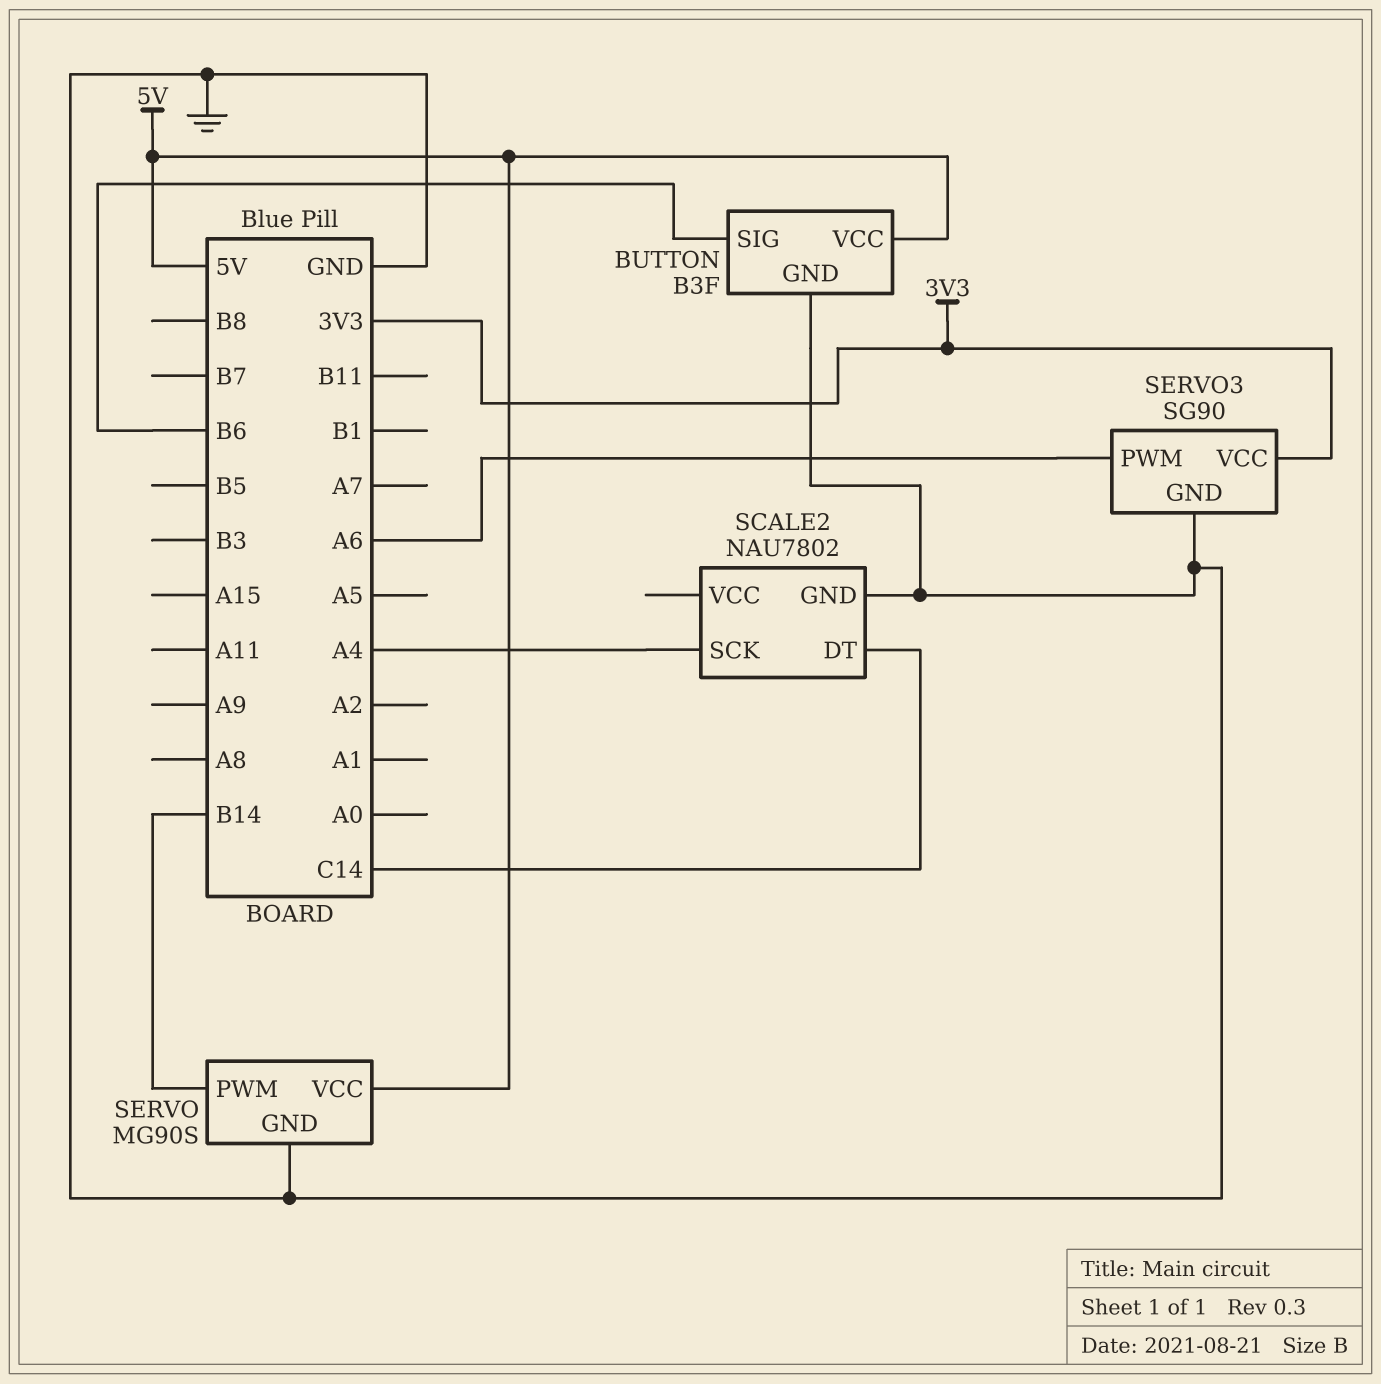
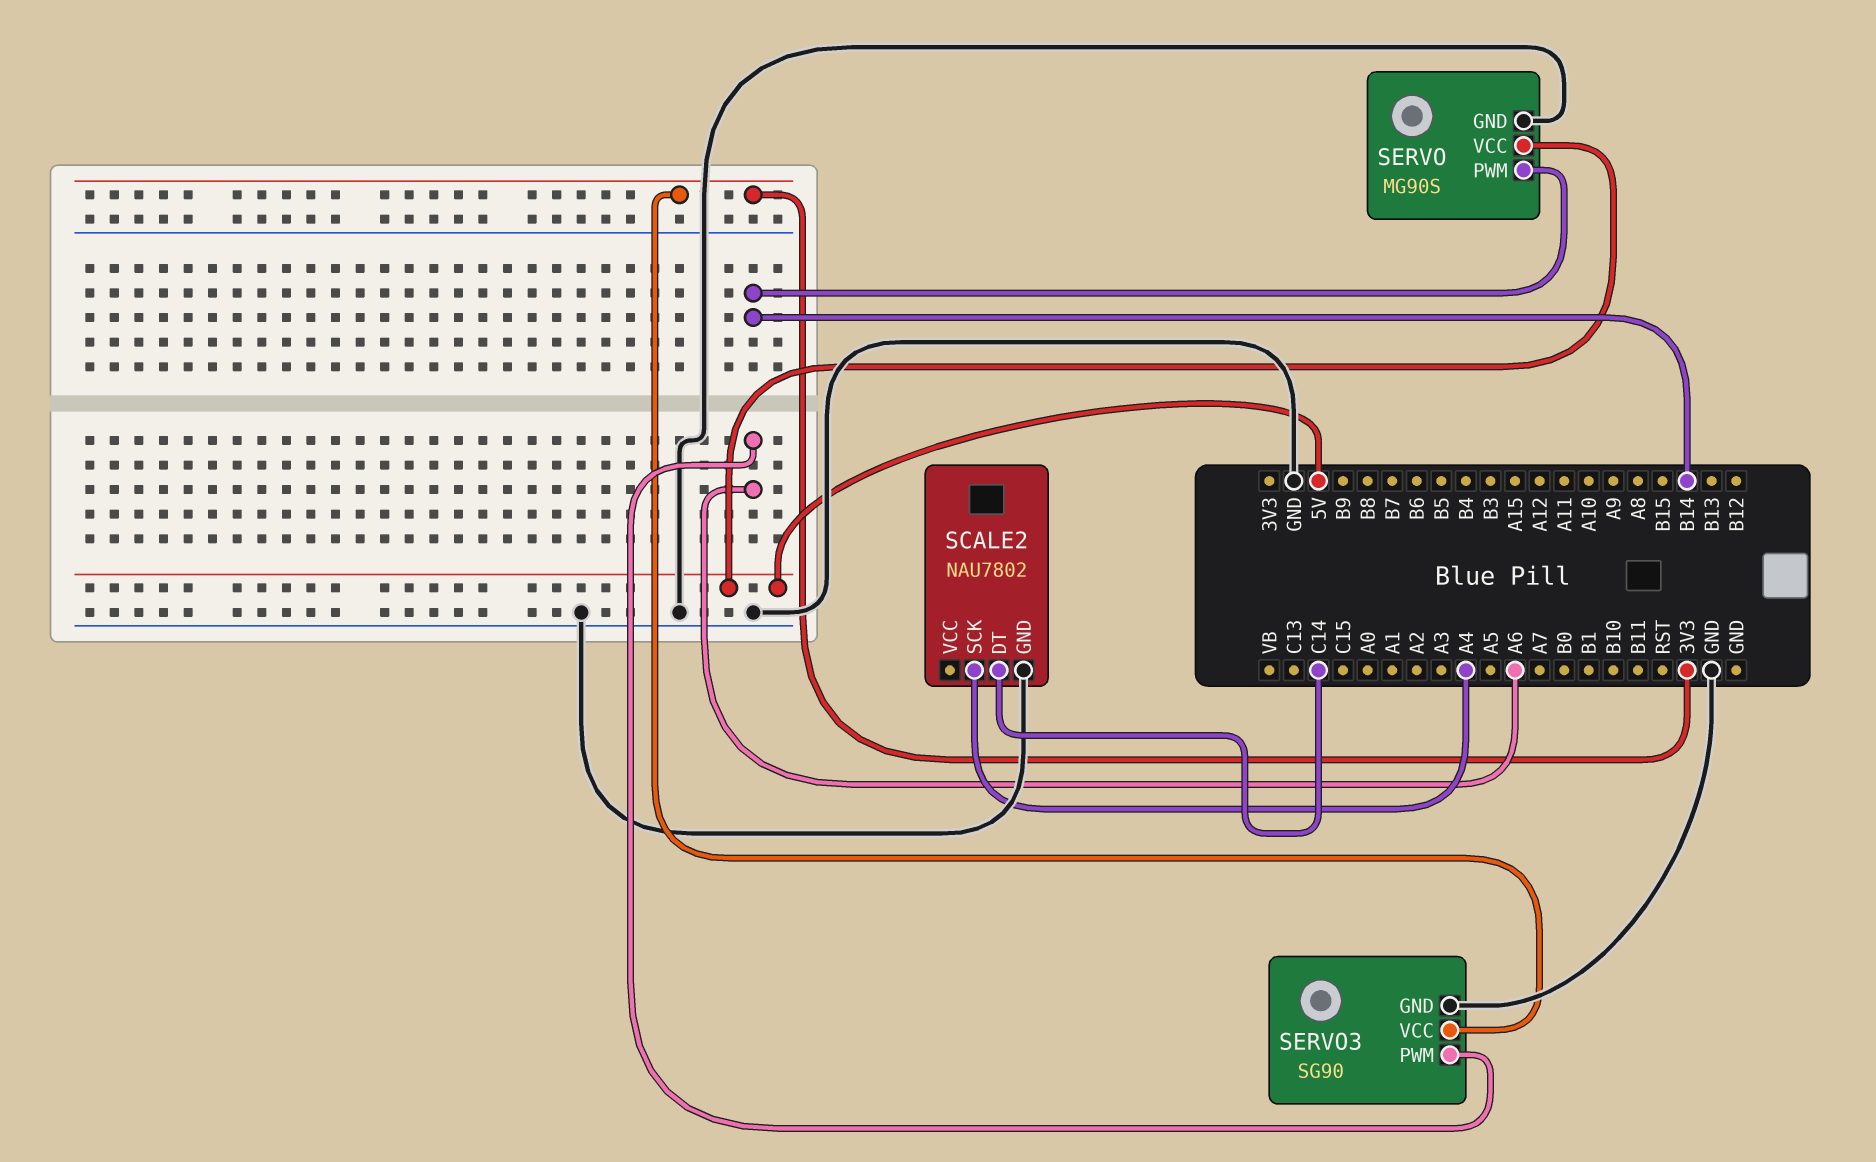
BUTTON: B3F -> none
BUTTON pin GND: GND -> none
BUTTON pin SIG: B6 -> none
BUTTON pin VCC: 5V -> none

